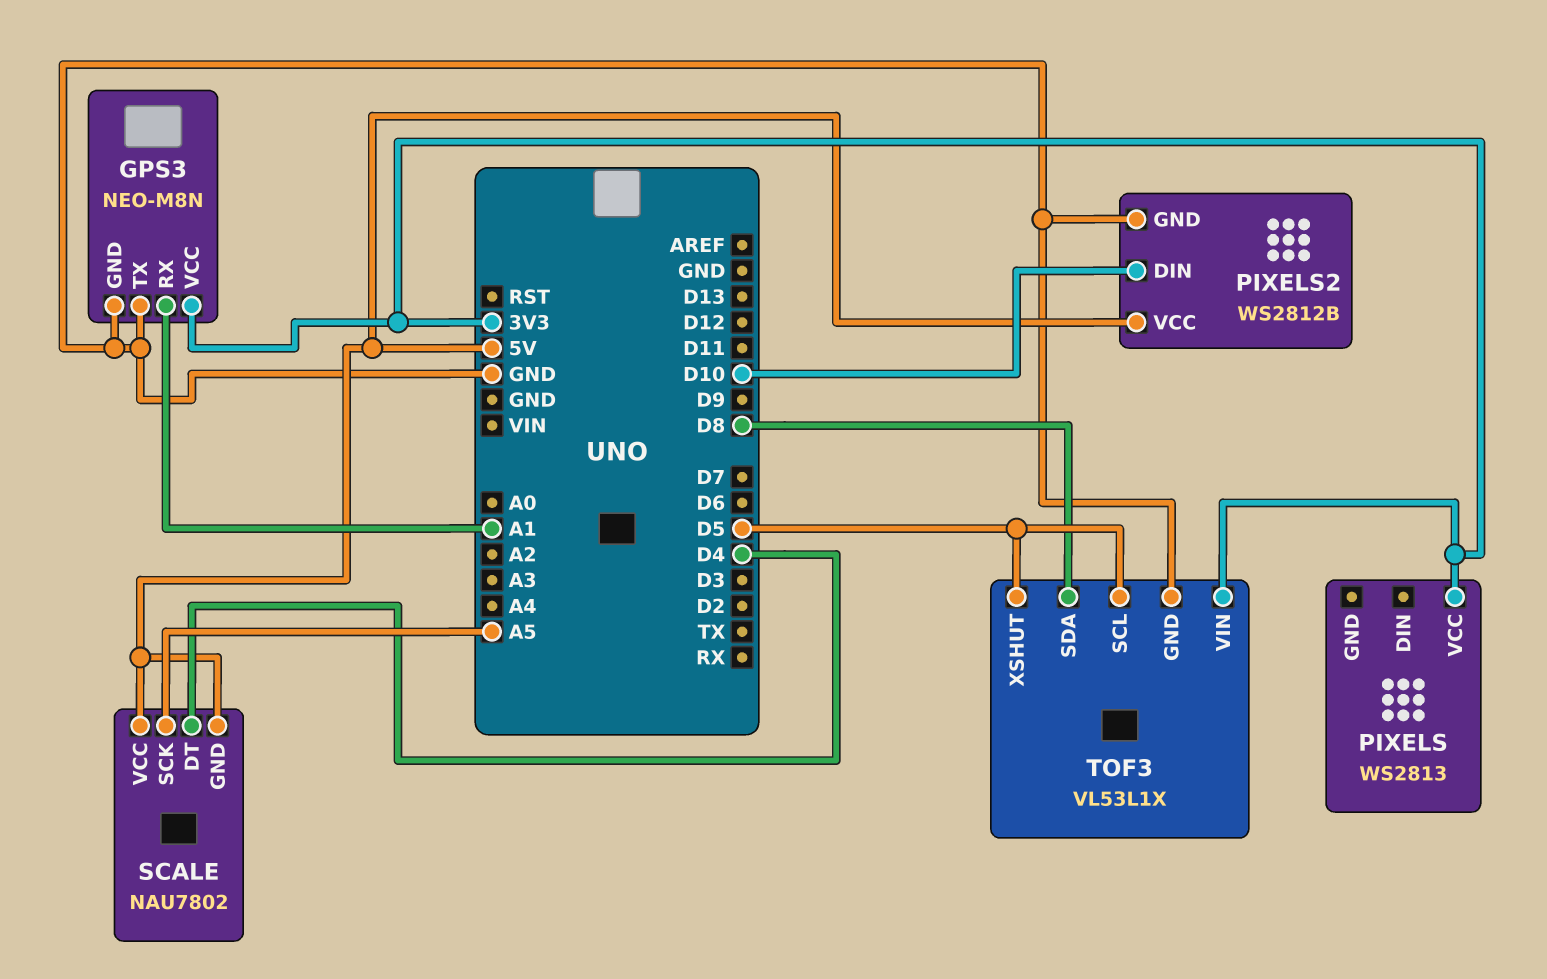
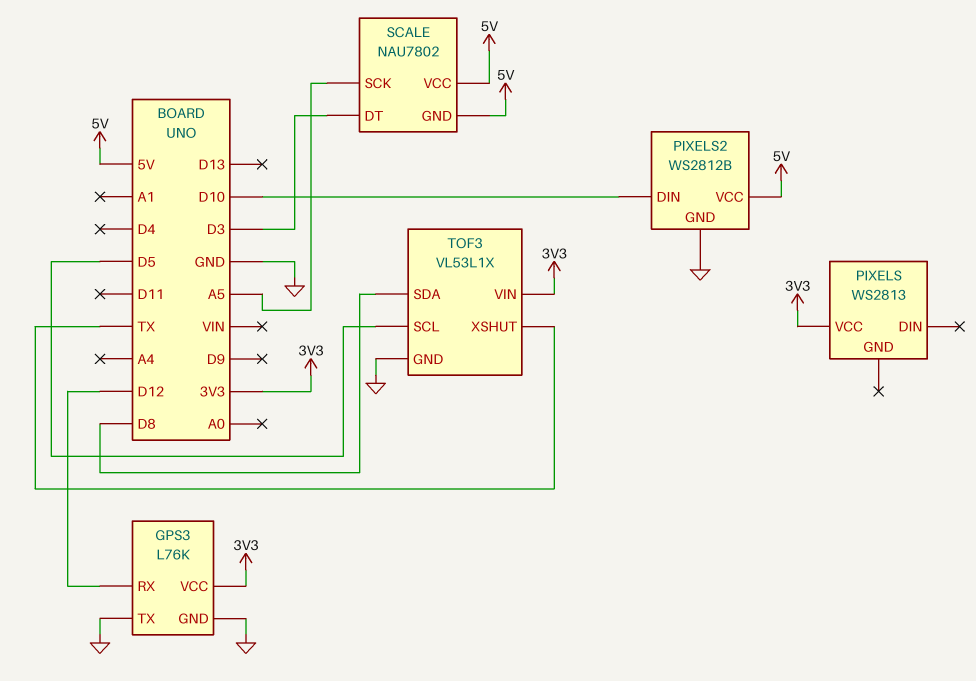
GPS3: NEO-M8N -> L76K
GPS3 pin RX: A1 -> D12
SCALE pin DT: D4 -> D3
TOF3 pin XSHUT: D5 -> TX

